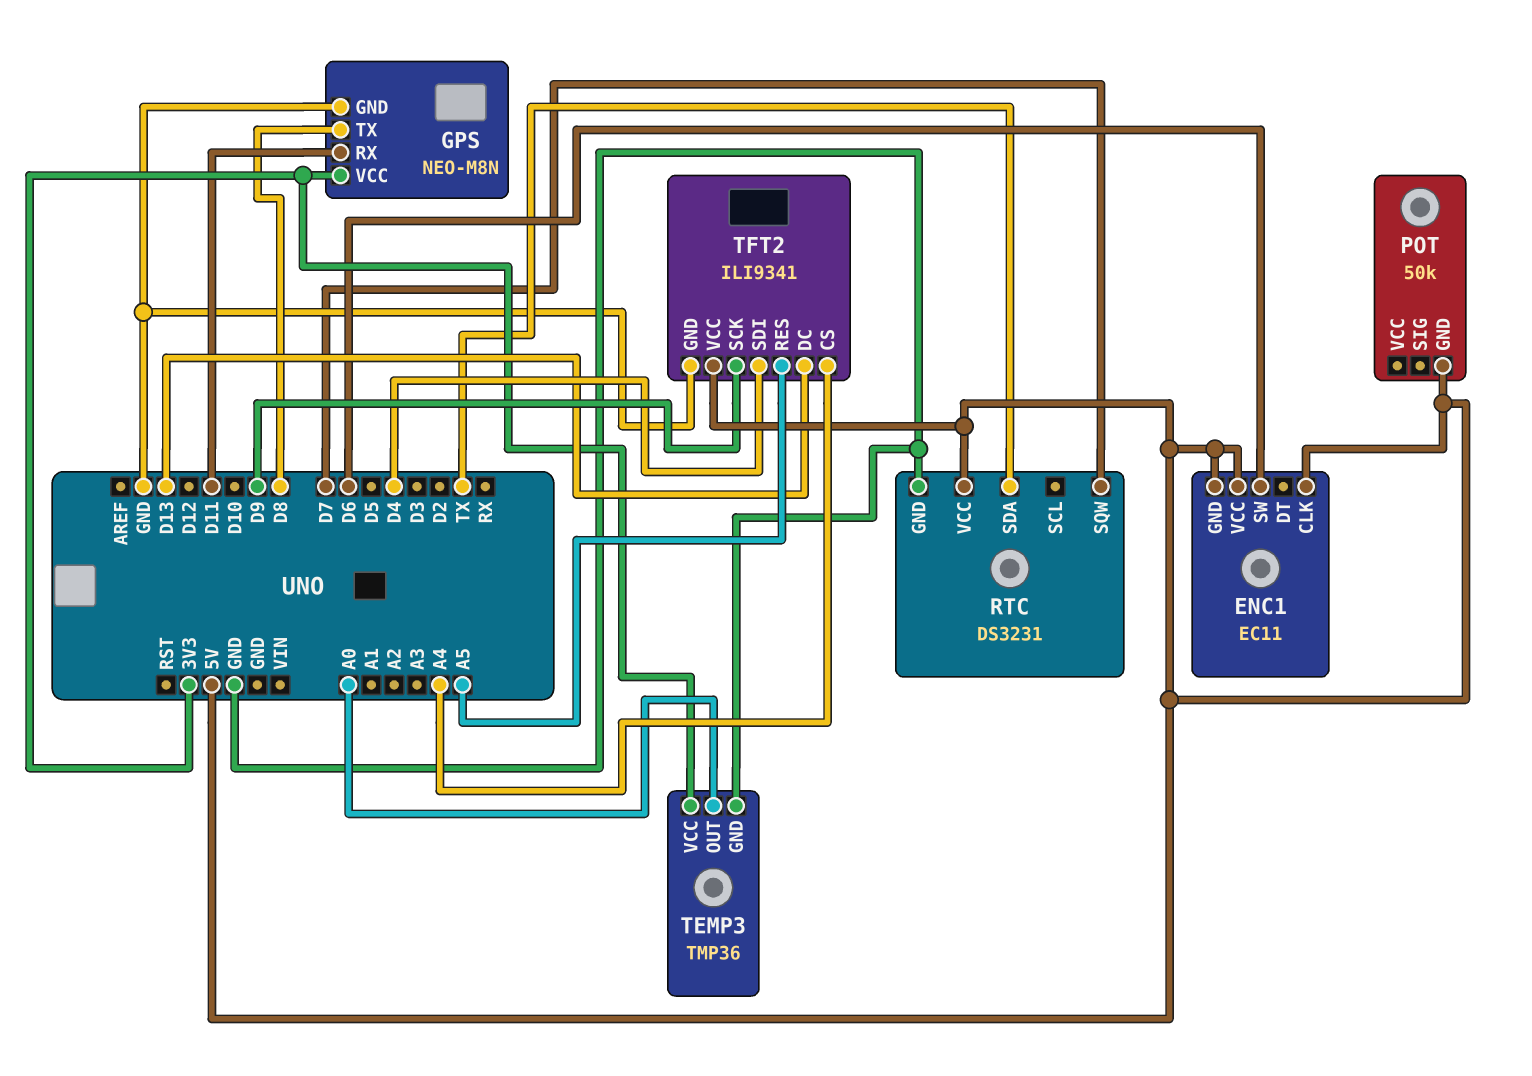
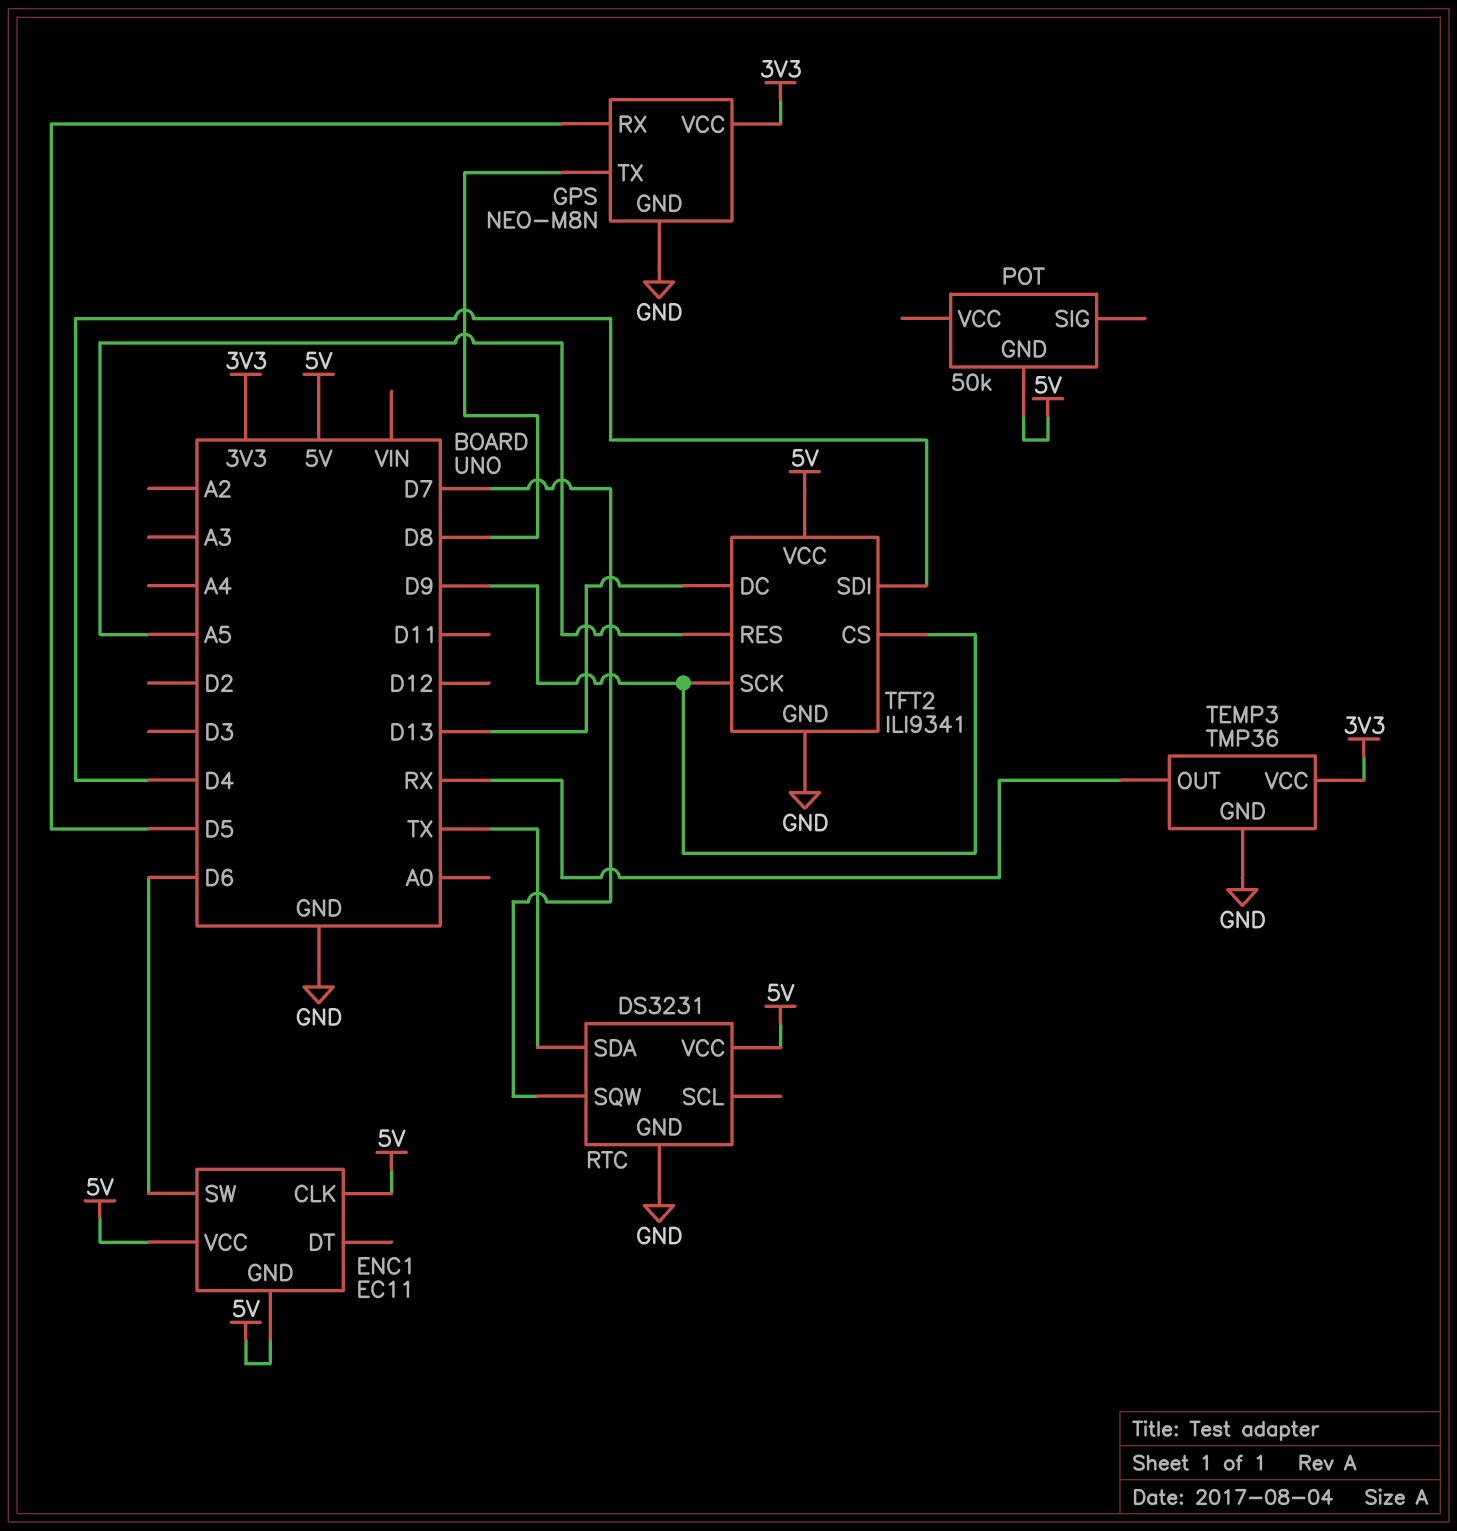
GPS pin RX: D11 -> D5
TEMP3 pin OUT: A0 -> RX
TFT2 pin CS: A4 -> D9

